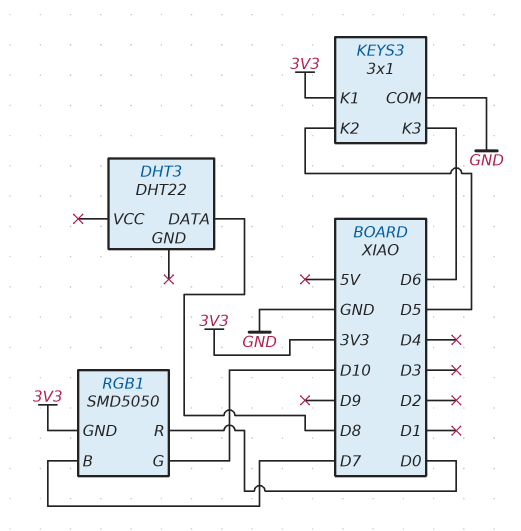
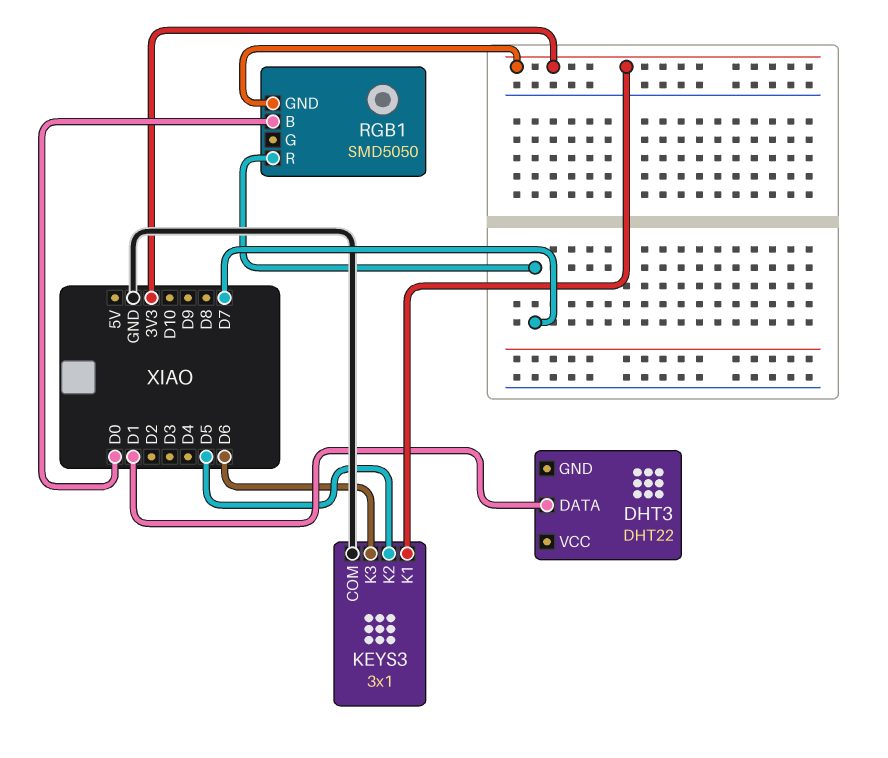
DHT3 pin DATA: D8 -> D1
RGB1 pin B: D7 -> D0
RGB1 pin G: D10 -> none
RGB1 pin R: D0 -> D7

